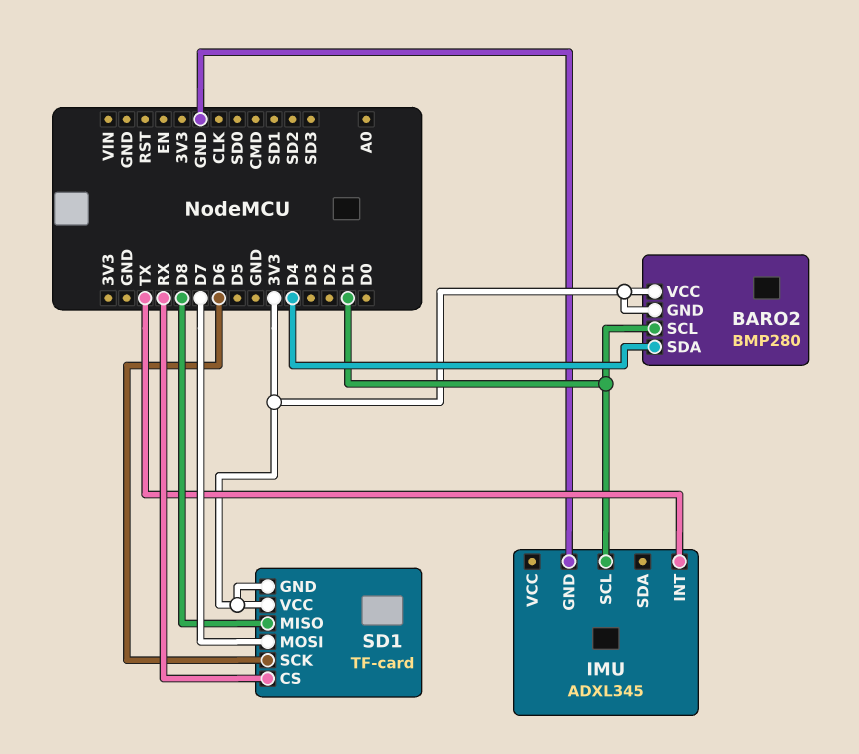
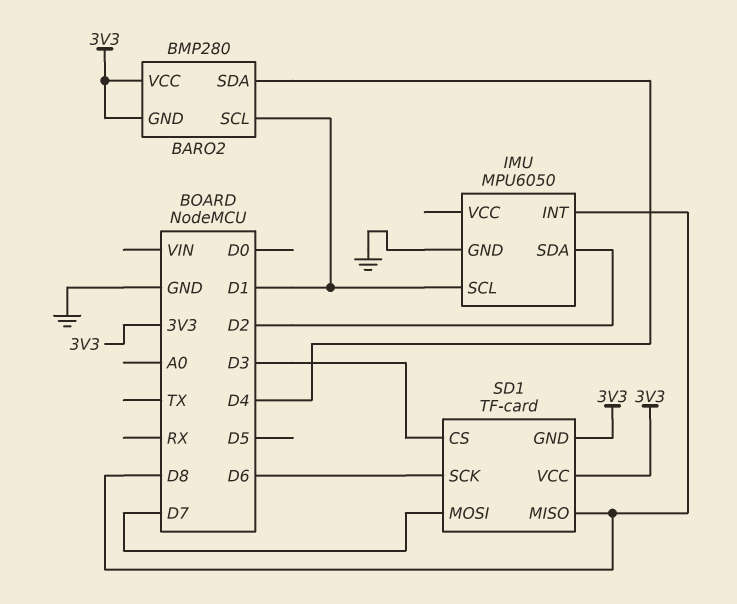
IMU: ADXL345 -> MPU6050
IMU pin INT: TX -> D8
IMU pin SDA: none -> D2
SD1 pin CS: RX -> D3

